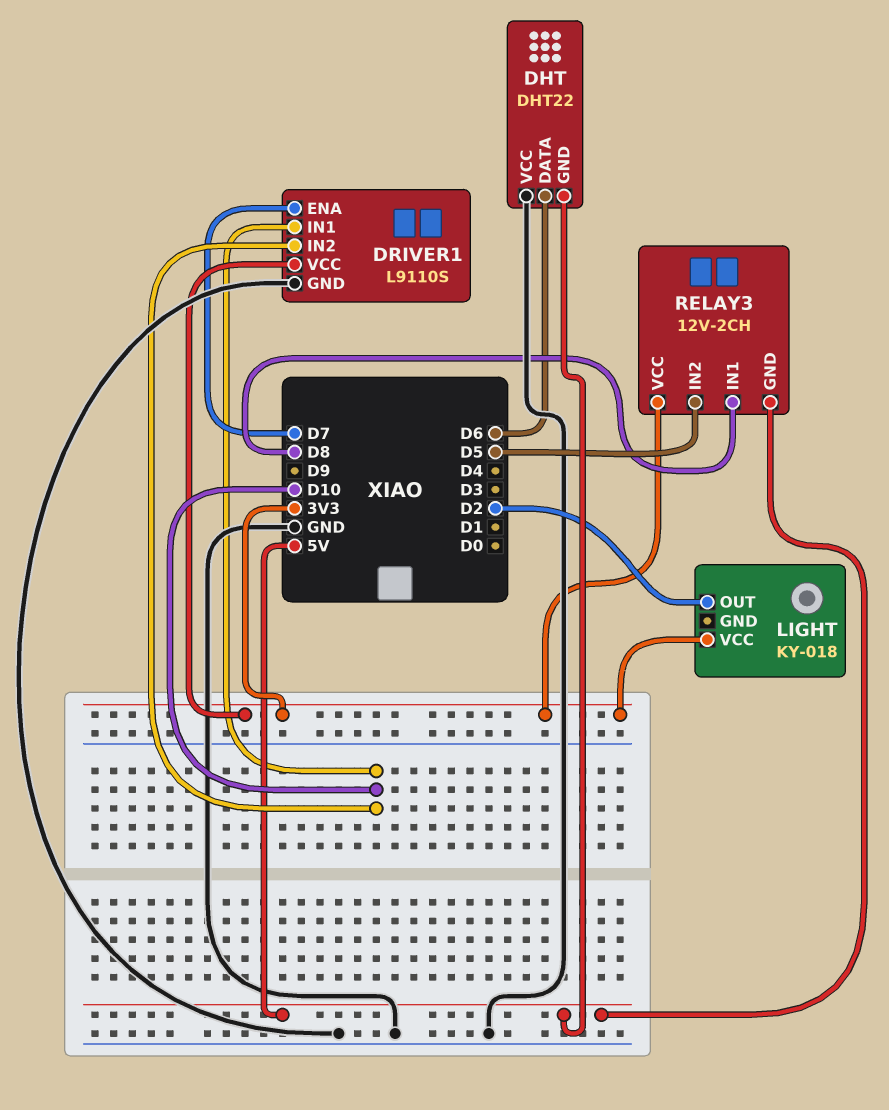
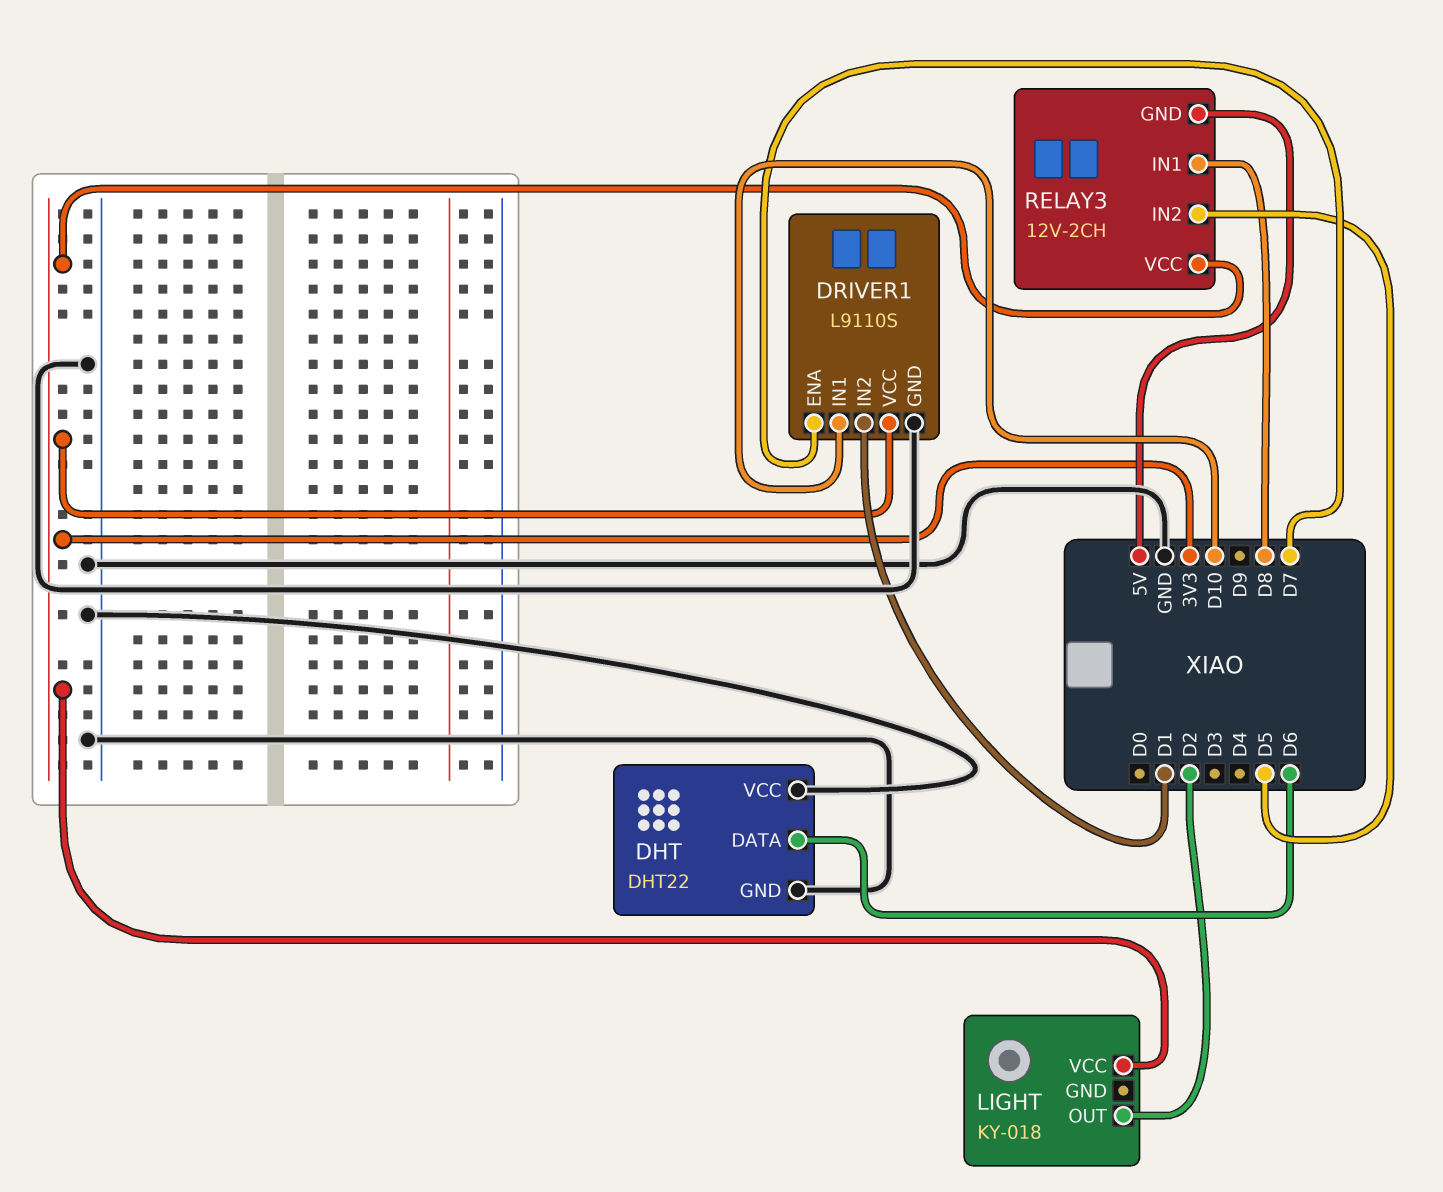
DHT pin GND: 5V -> GND
DRIVER1 pin IN2: D10 -> D1

